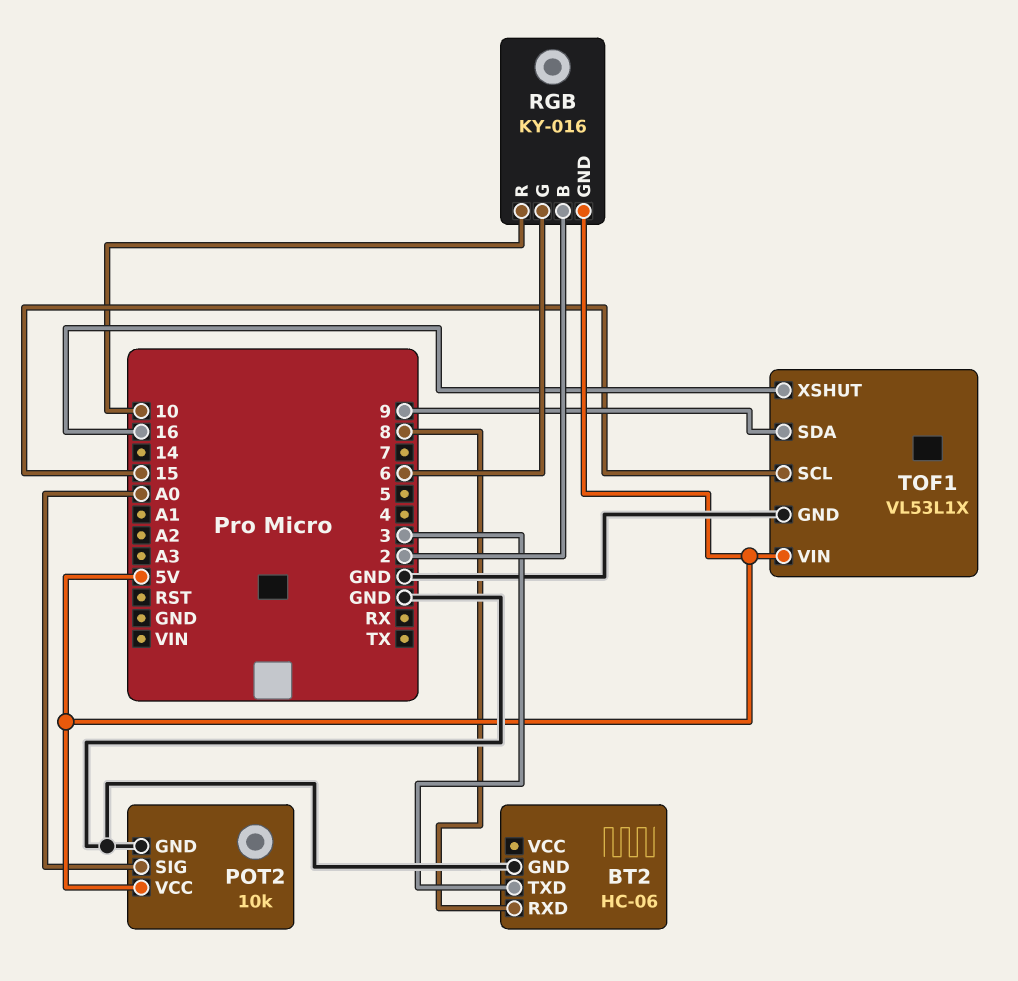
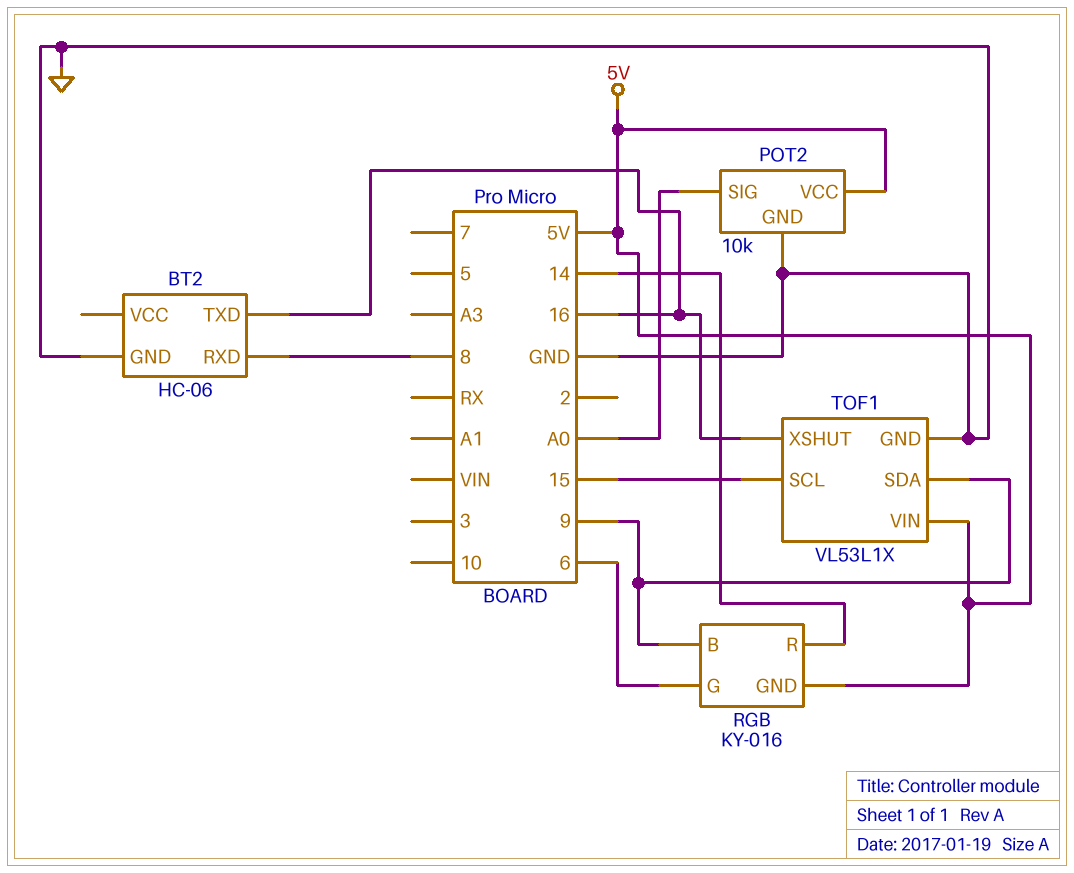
BT2 pin TXD: 3 -> 16
RGB pin B: 2 -> 9
RGB pin R: 10 -> 14

